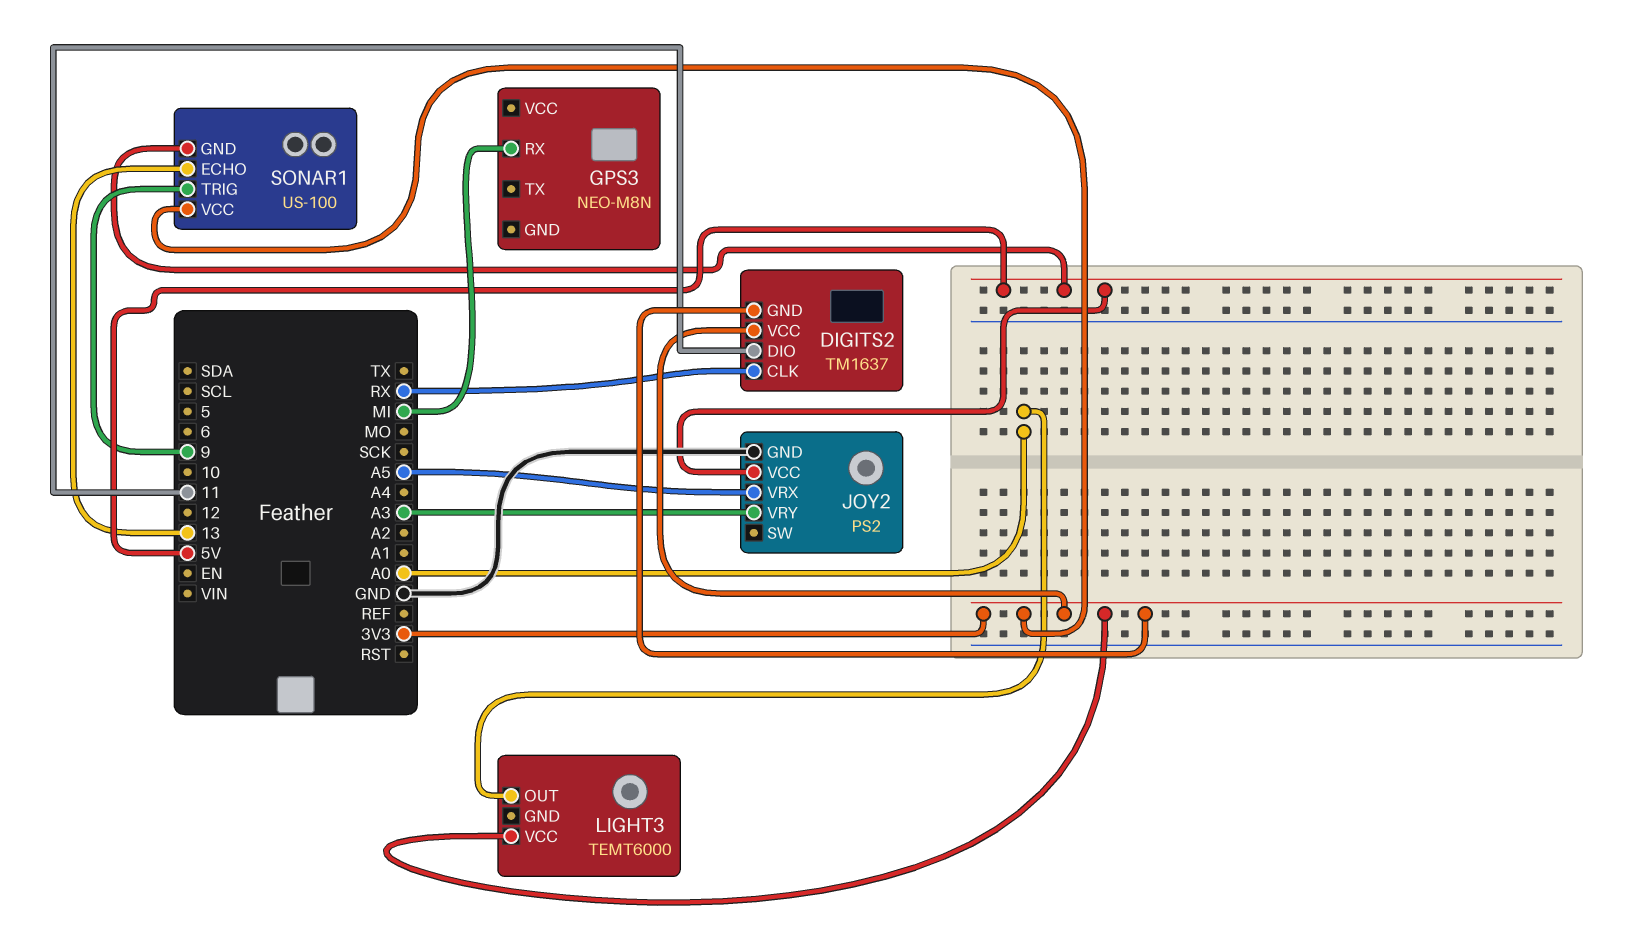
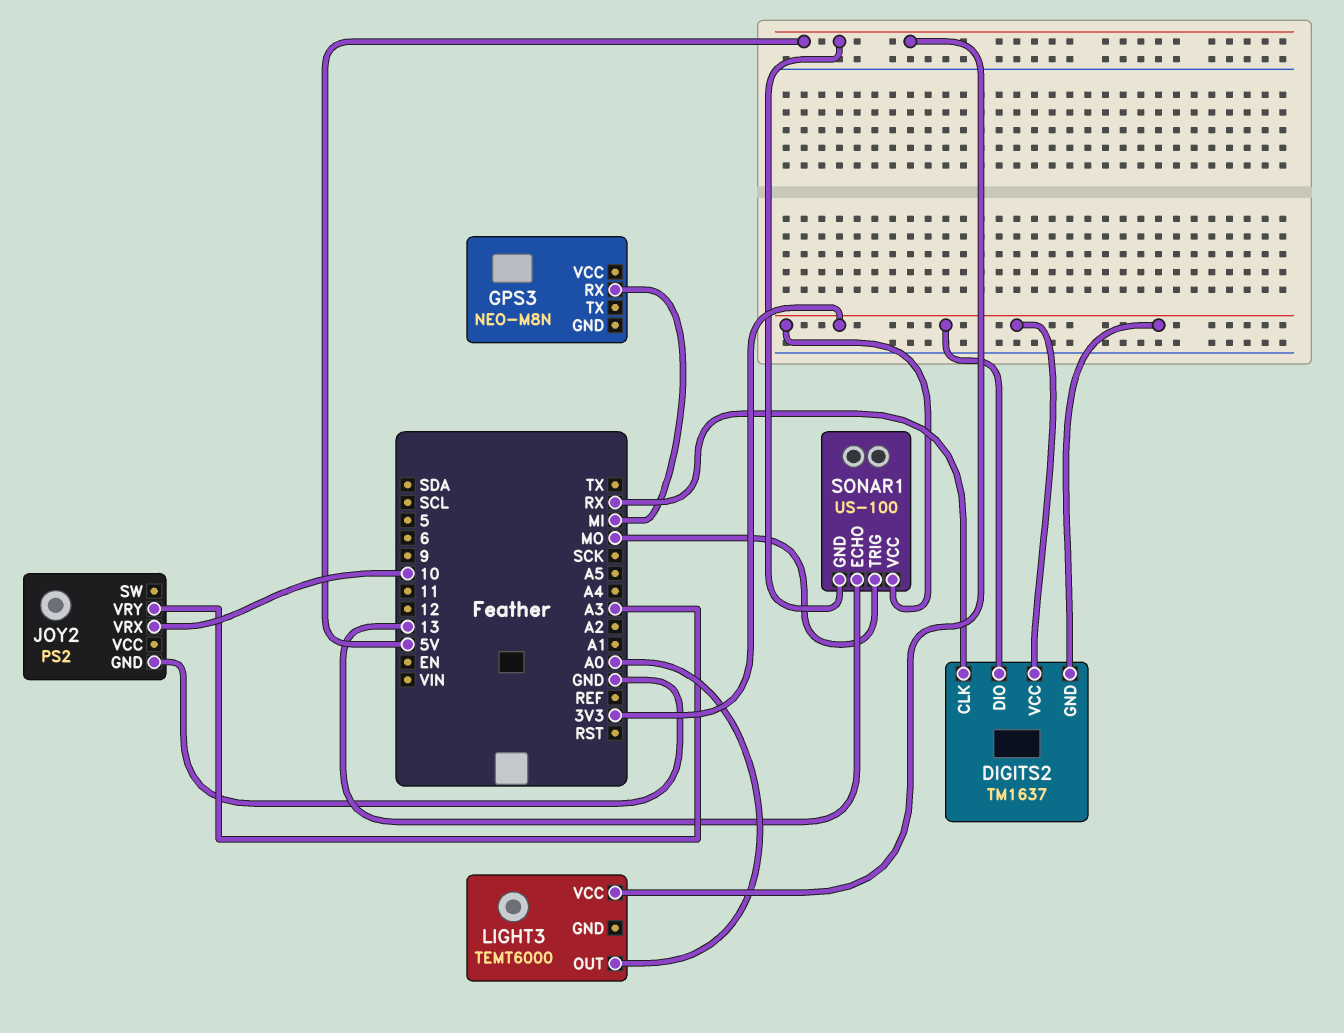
DIGITS2 pin DIO: 11 -> 3V3
JOY2 pin VCC: 5V -> none
JOY2 pin VRX: A5 -> 10
LIGHT3 pin VCC: 3V3 -> 5V
SONAR1 pin TRIG: 9 -> MO

